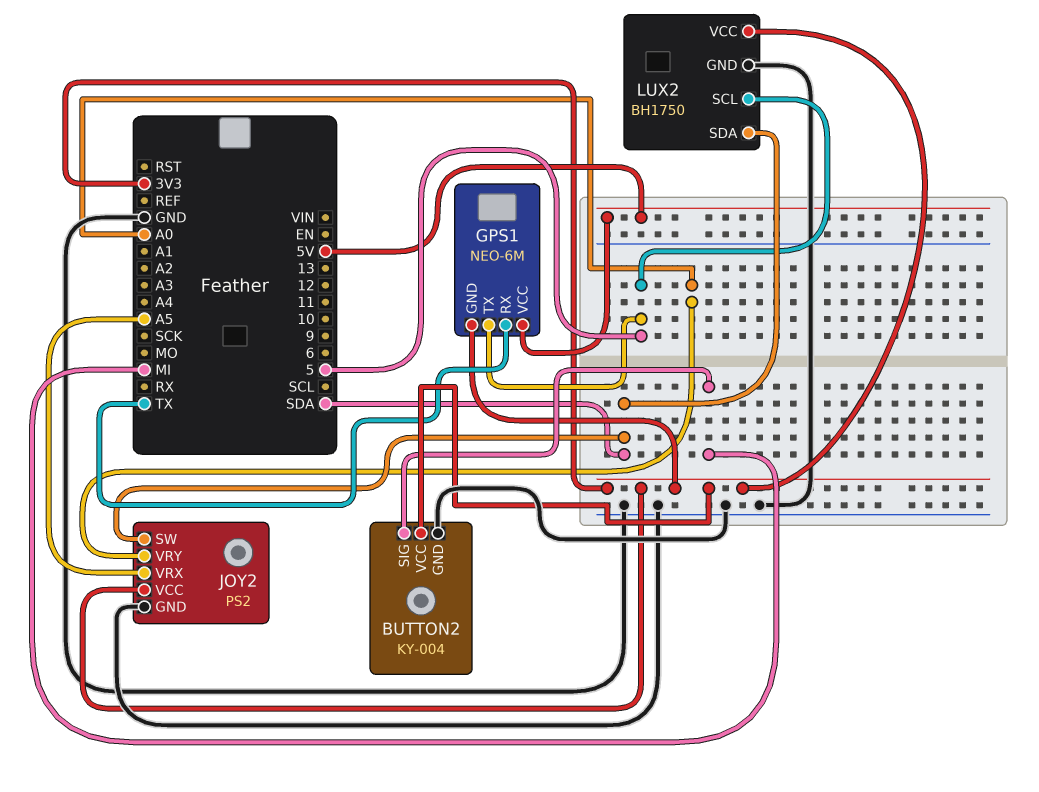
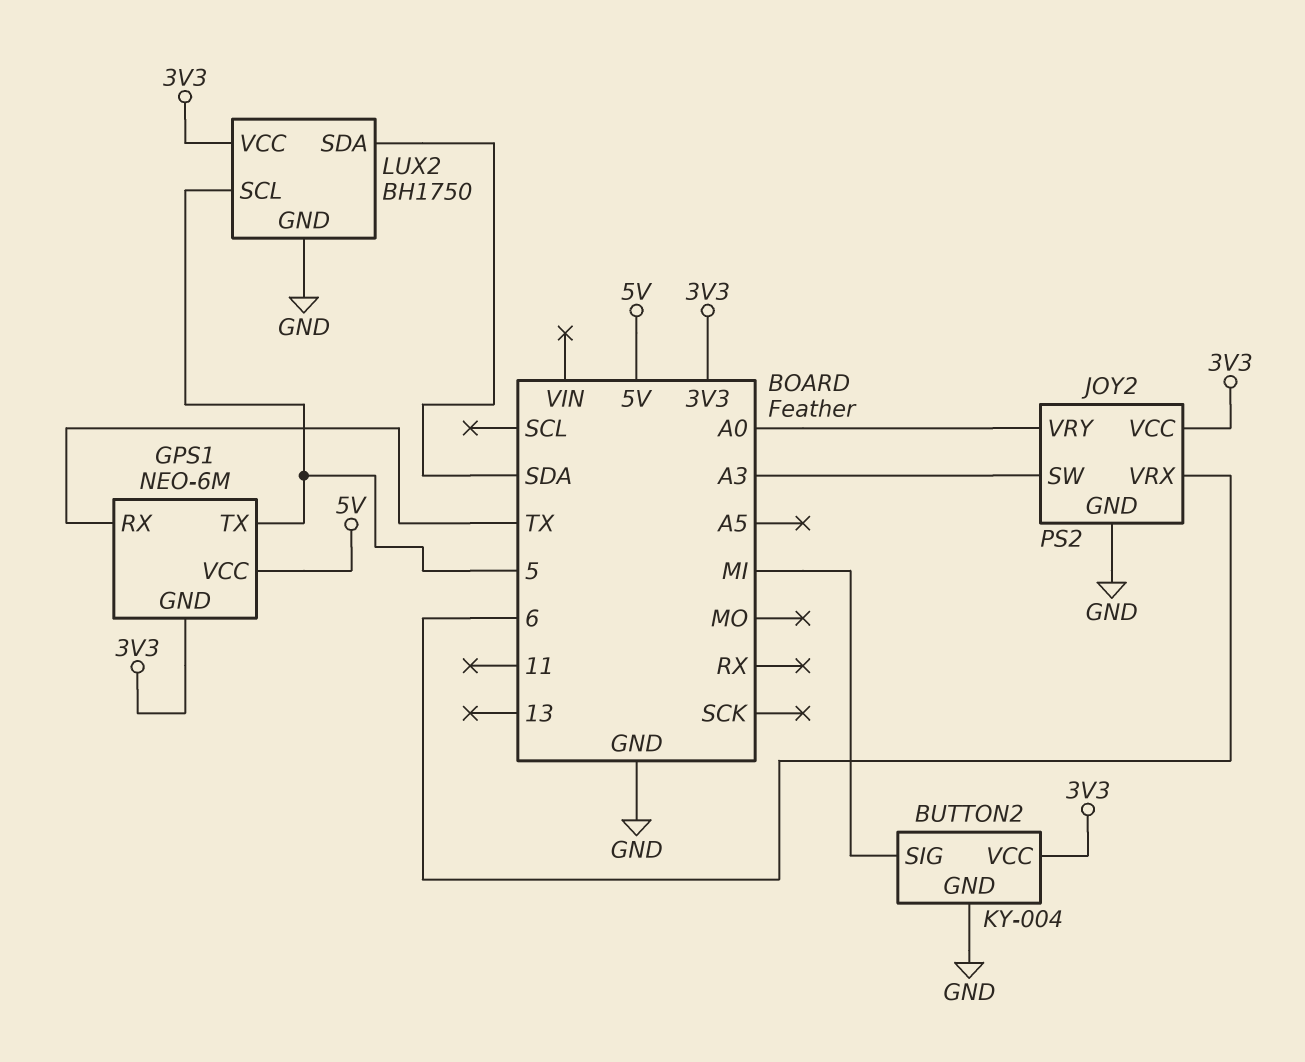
JOY2 pin SW: SDA -> A3
JOY2 pin VRX: A5 -> 6

